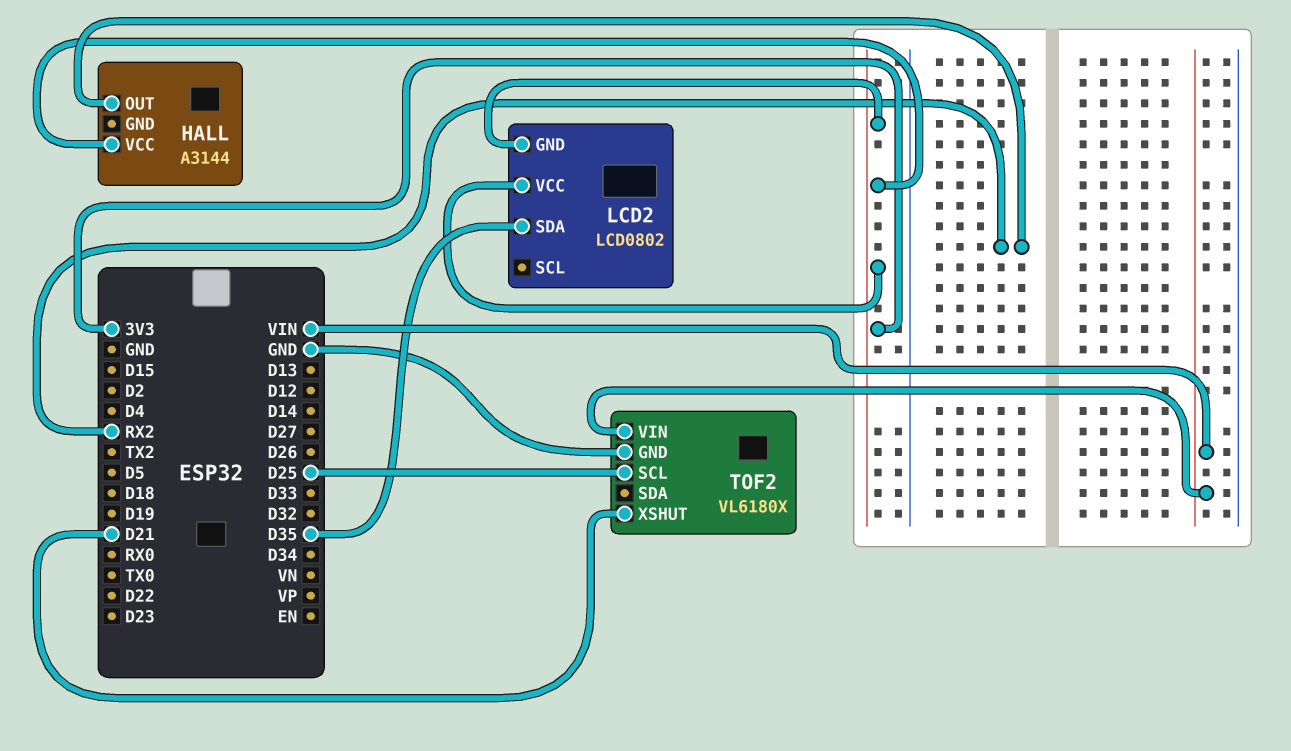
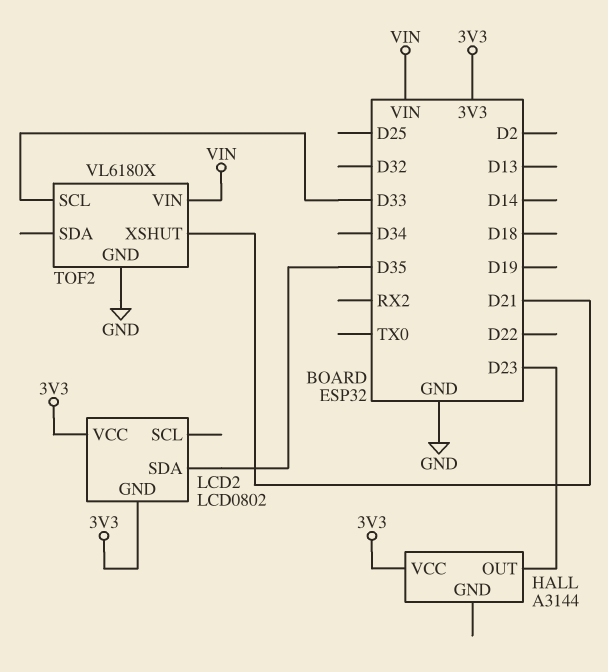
HALL pin OUT: RX2 -> D23
TOF2 pin SCL: D25 -> D33

